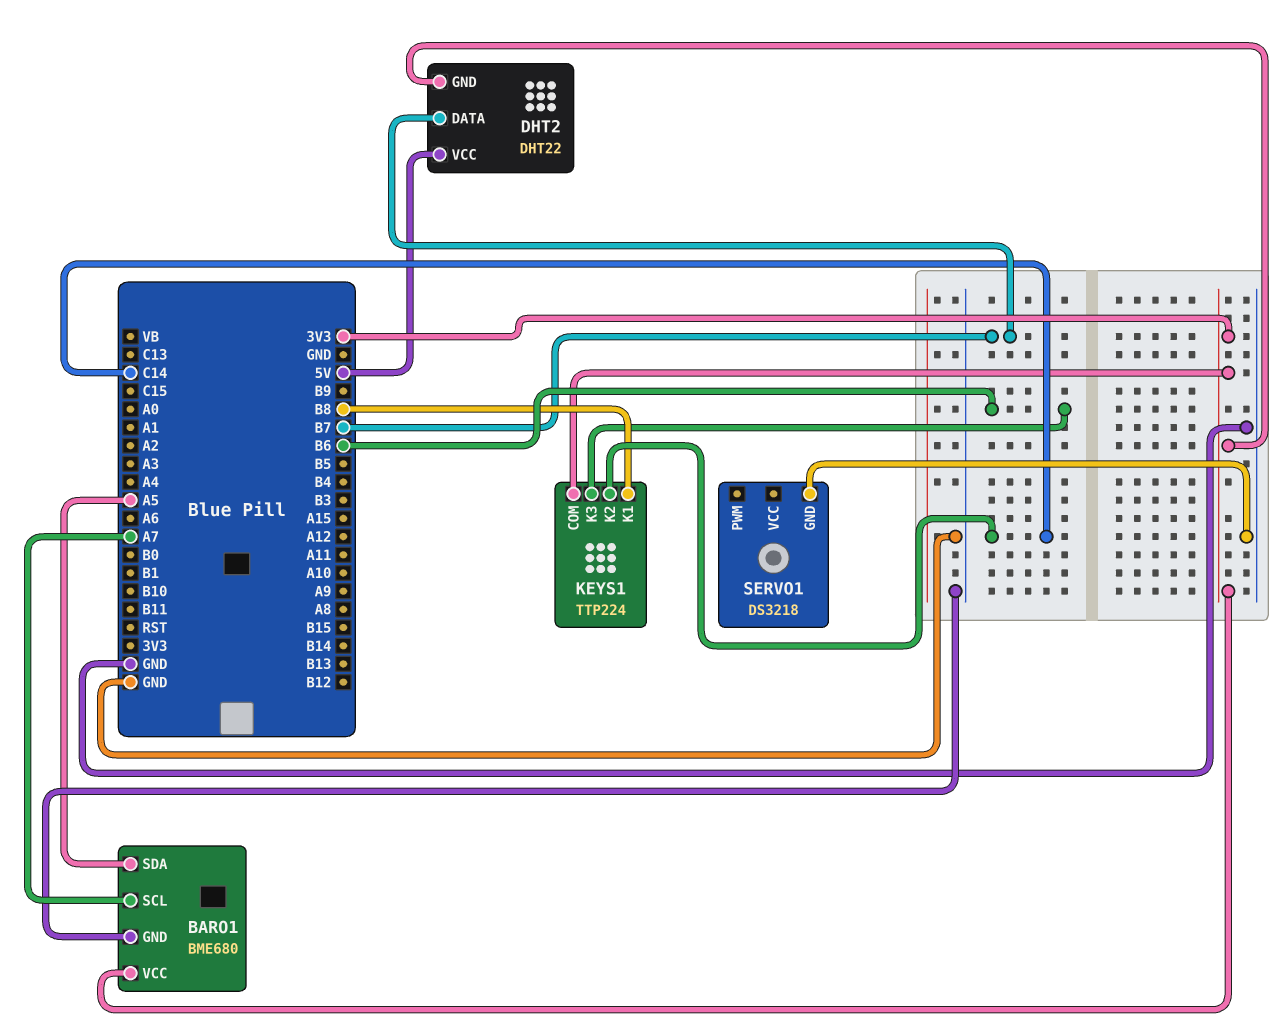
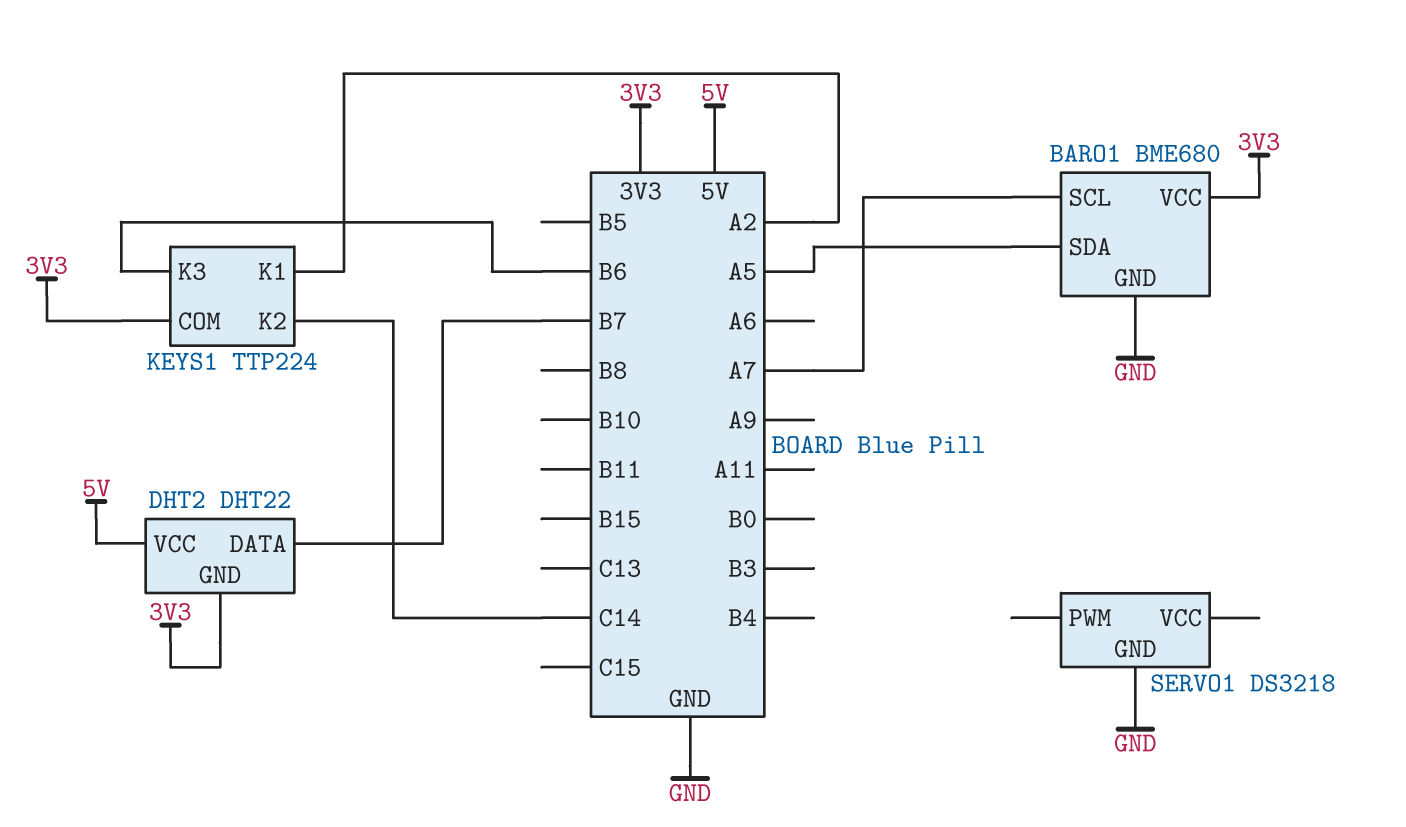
KEYS1 pin K1: B8 -> A2

